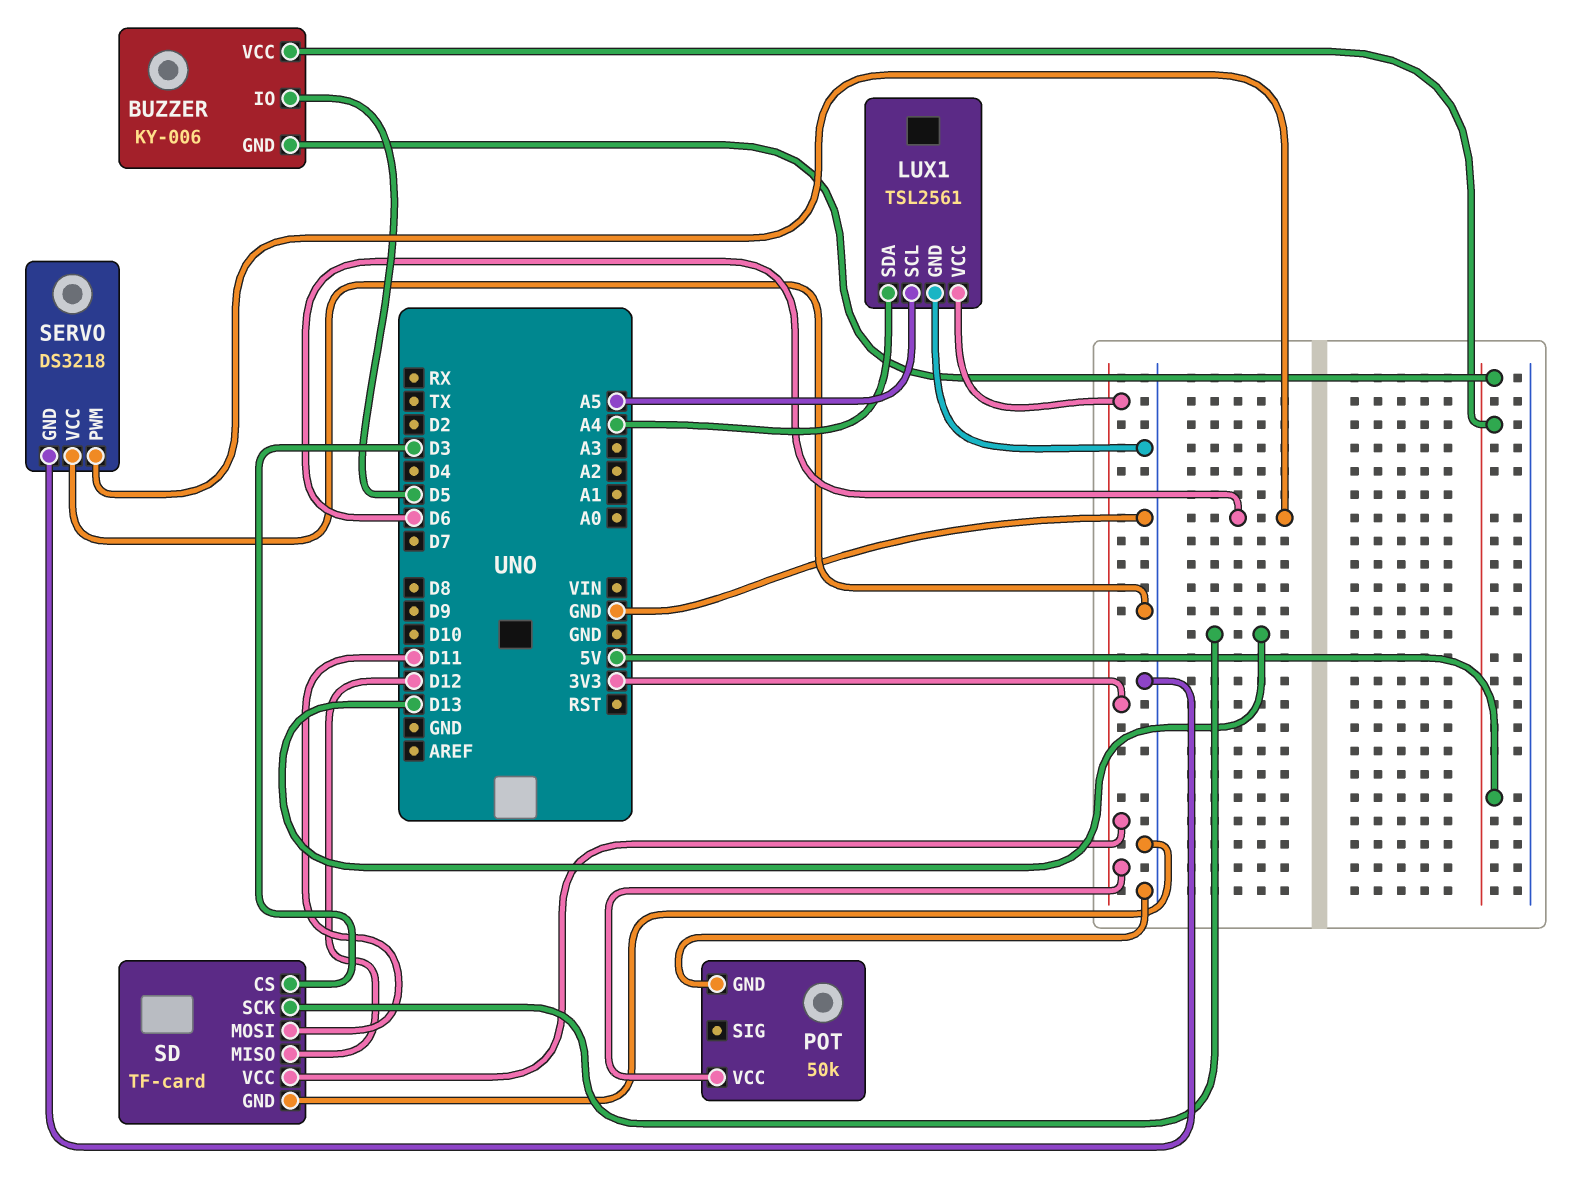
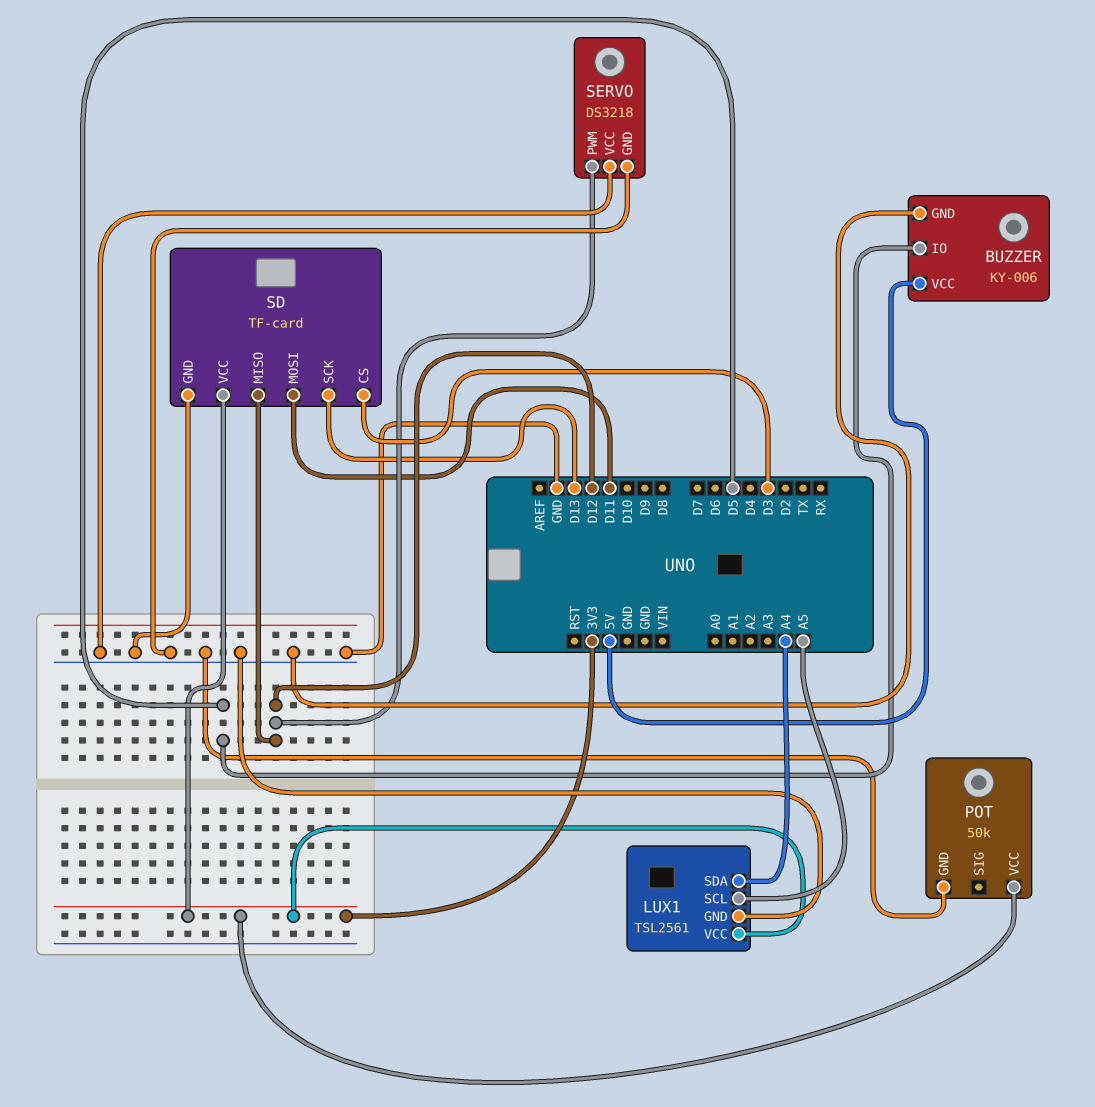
BUZZER pin GND: 5V -> GND
SERVO pin PWM: D6 -> D12

